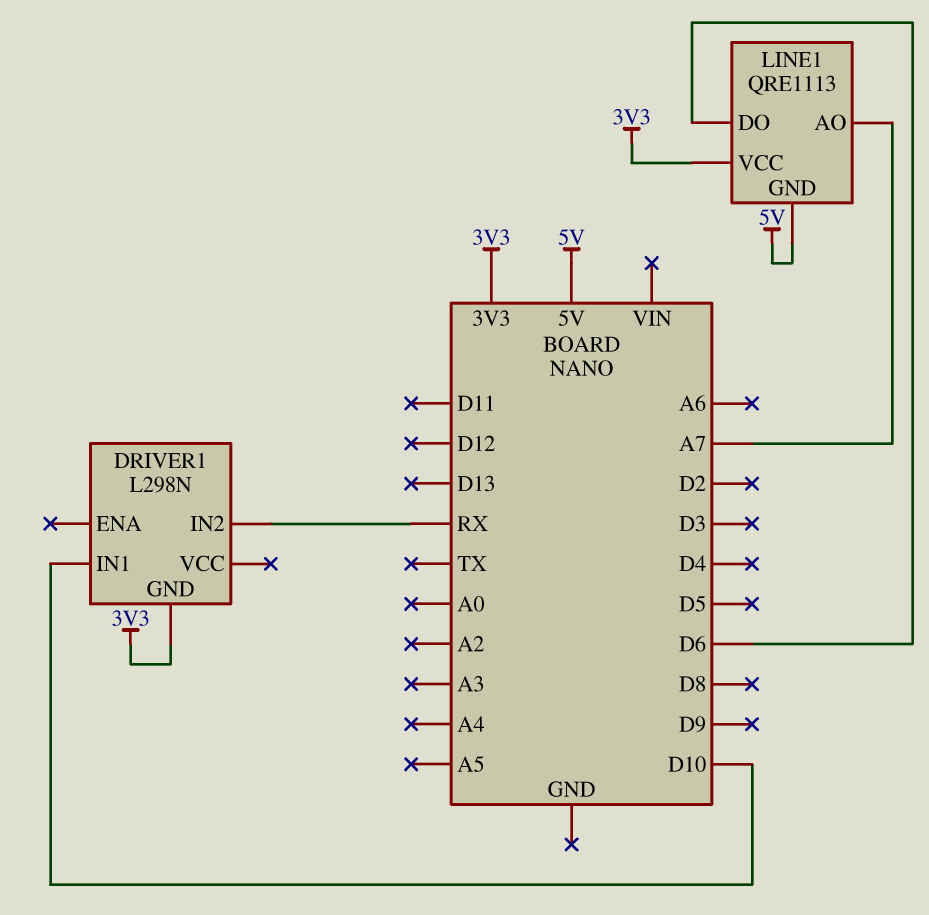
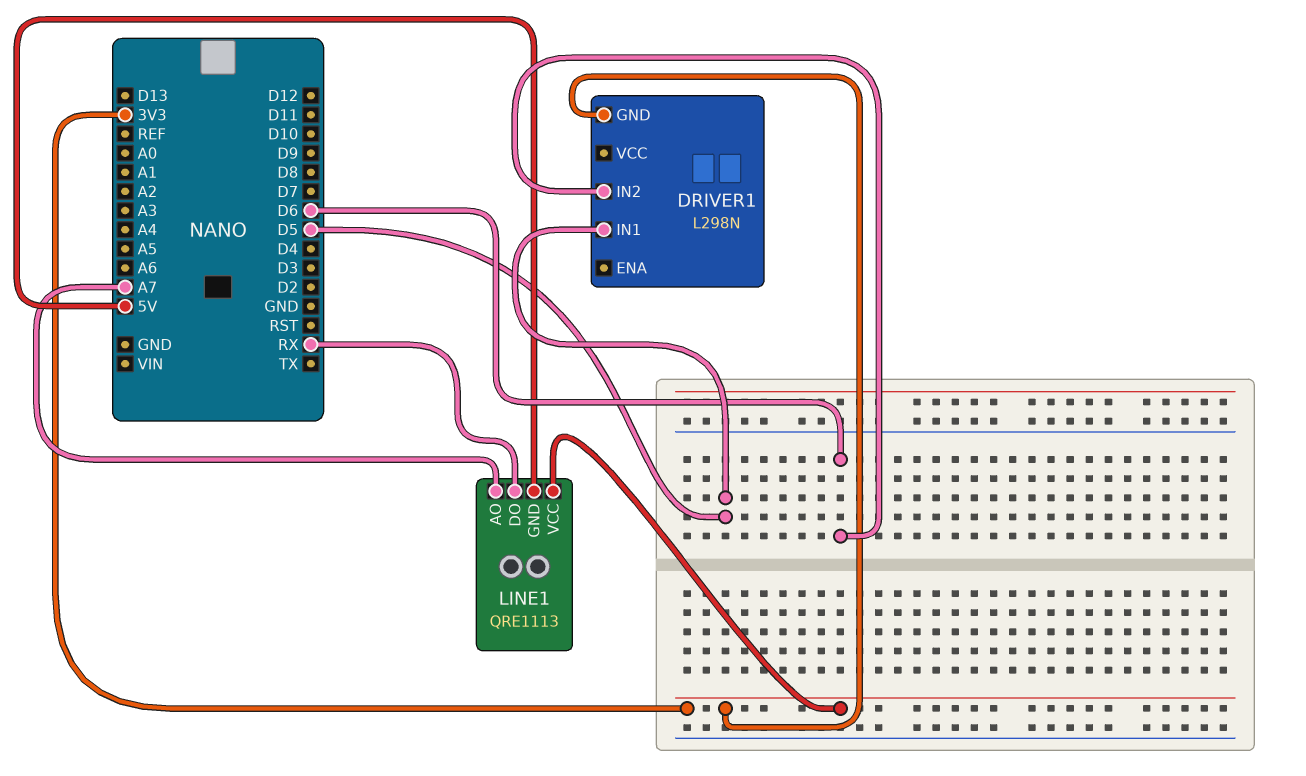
DRIVER1 pin IN1: D10 -> D5
DRIVER1 pin IN2: RX -> D6
LINE1 pin DO: D6 -> RX

